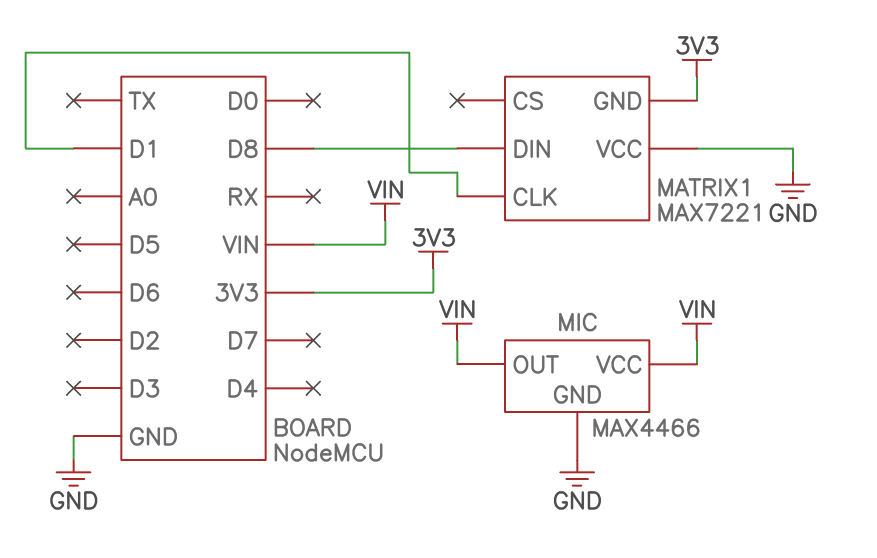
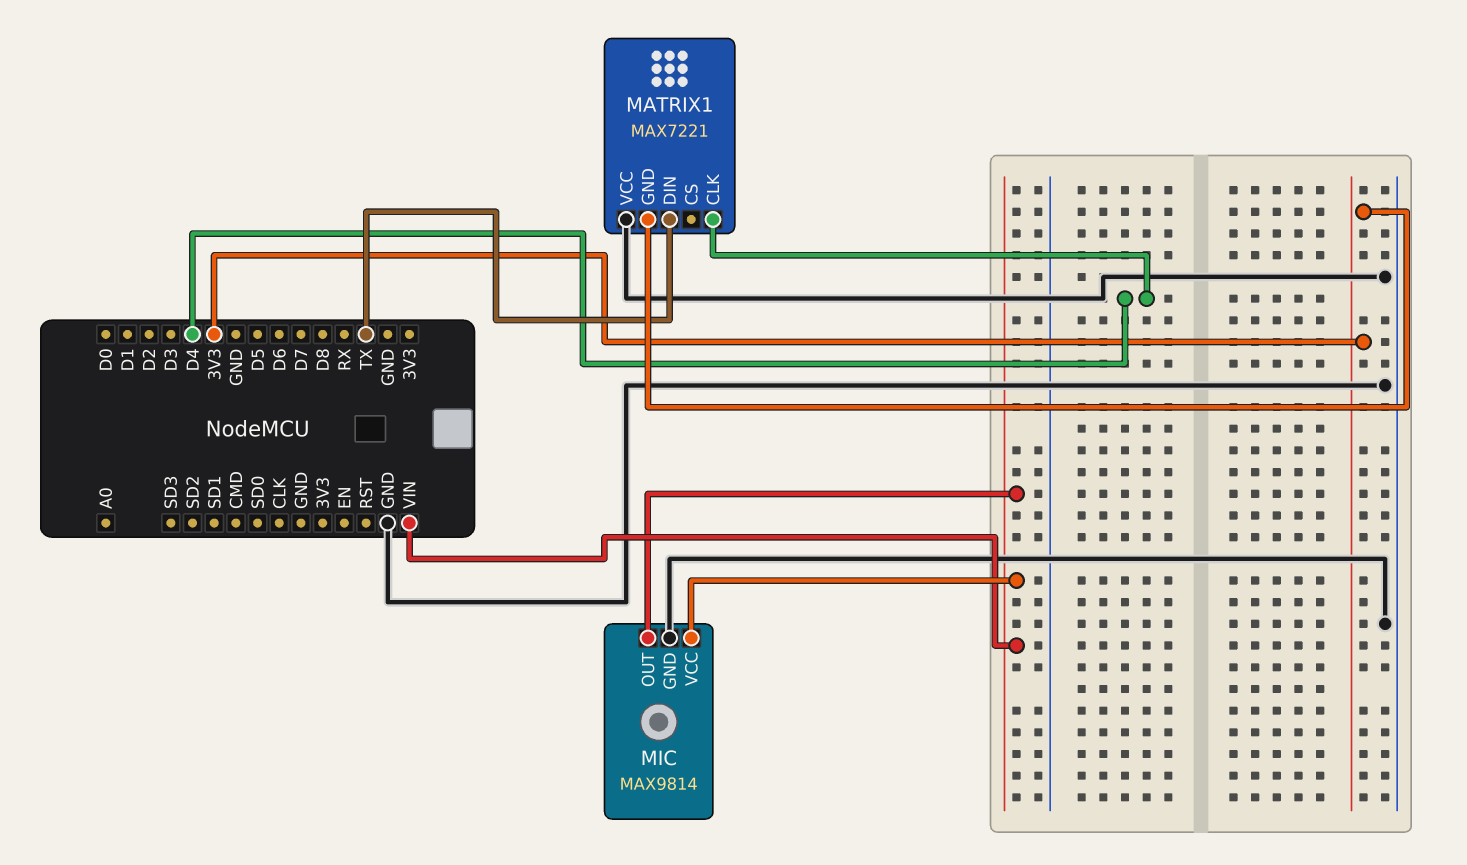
MATRIX1 pin CLK: D1 -> D4
MATRIX1 pin DIN: D8 -> TX
MIC: MAX4466 -> MAX9814

